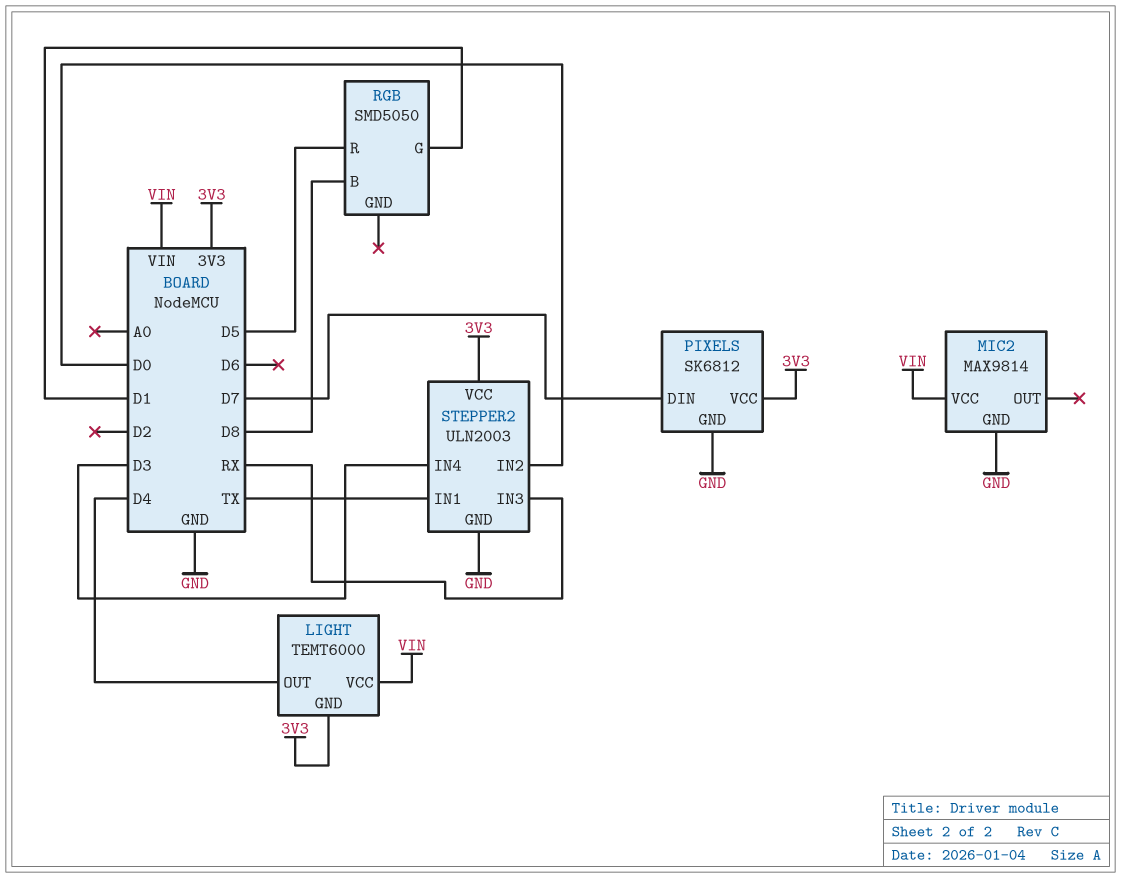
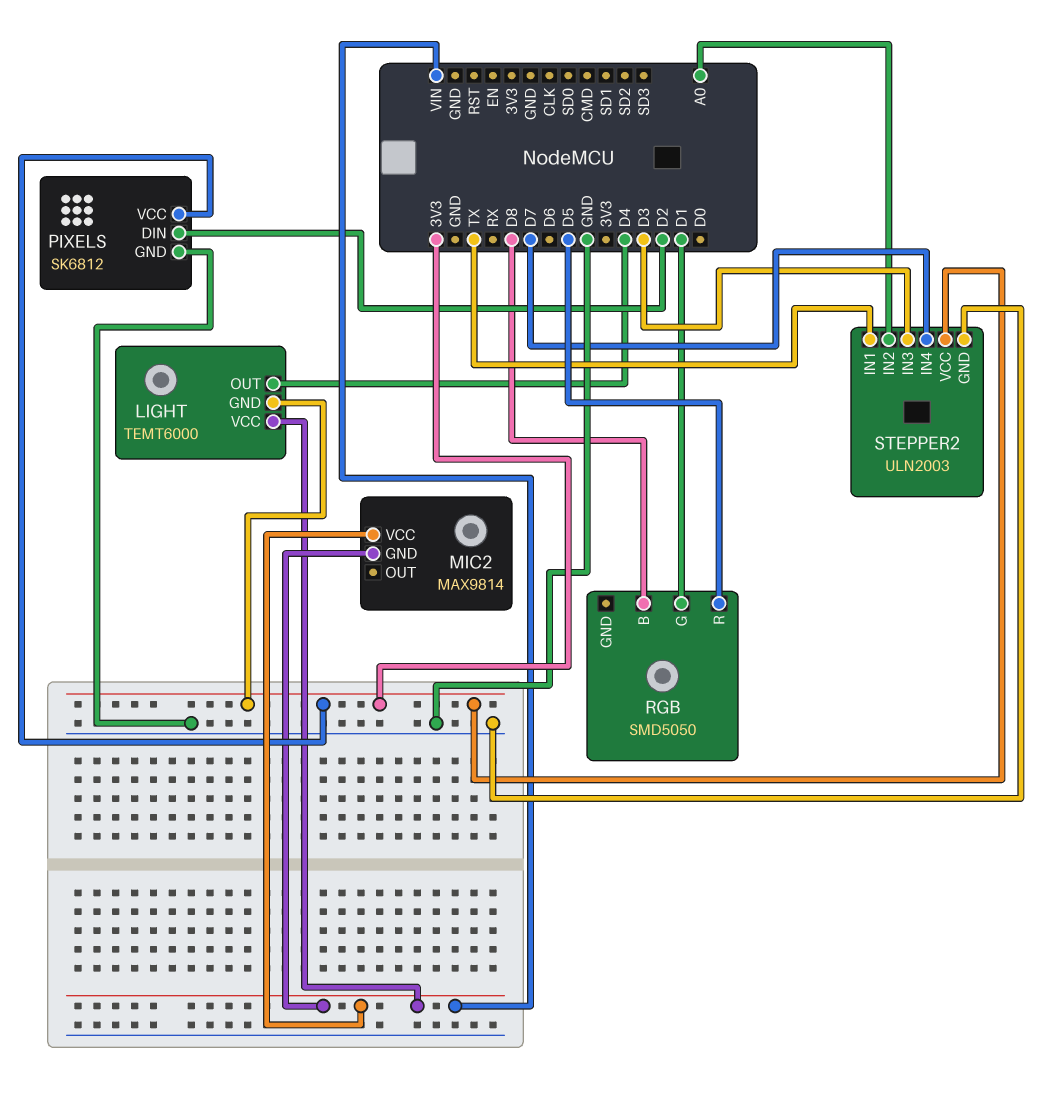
MIC2 pin GND: GND -> VIN
PIXELS pin DIN: D7 -> D2
STEPPER2 pin IN2: D0 -> A0
STEPPER2 pin IN3: RX -> D3
STEPPER2 pin IN4: D3 -> D7

